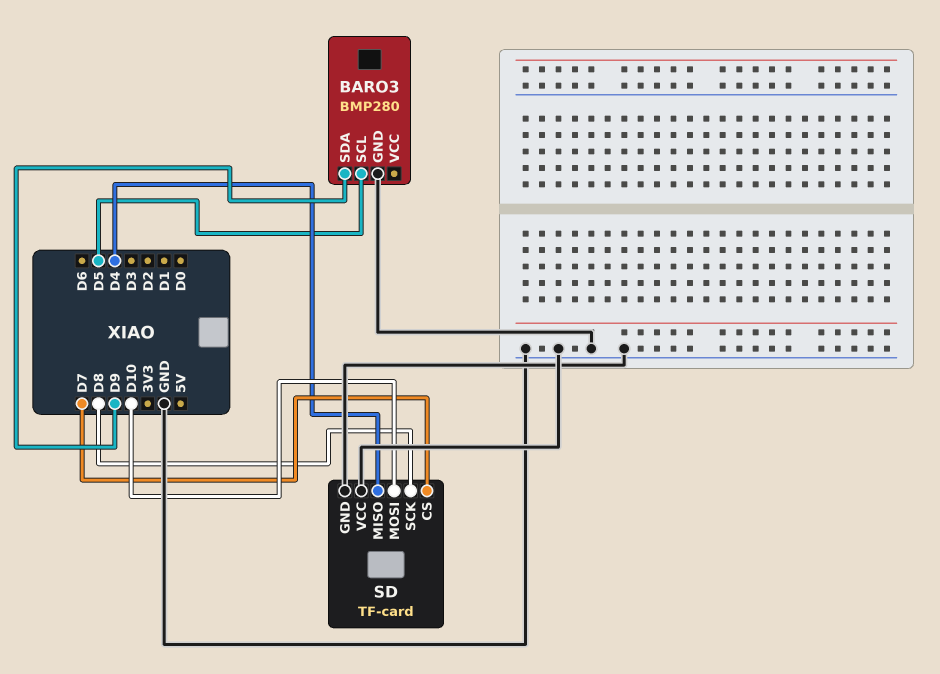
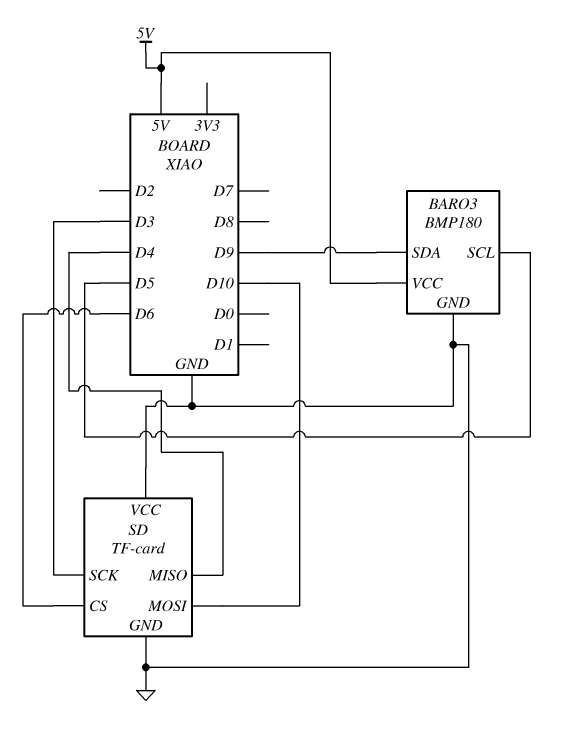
BARO3: BMP280 -> BMP180
BARO3 pin VCC: none -> 5V
SD pin CS: D7 -> D6
SD pin SCK: D8 -> D3

